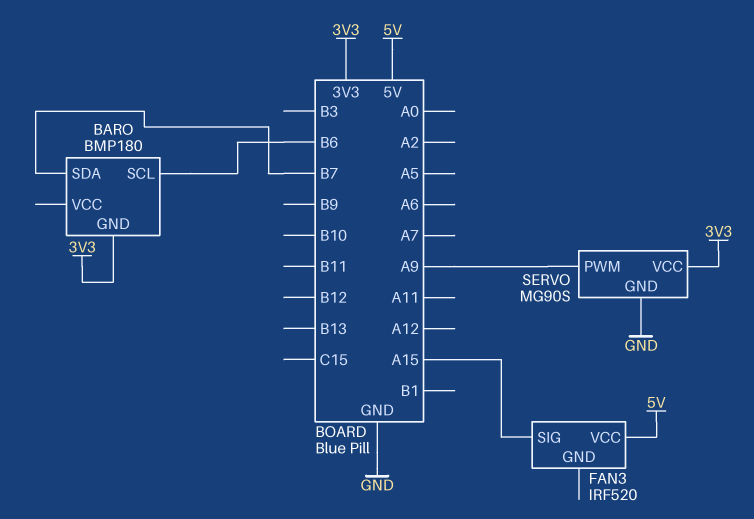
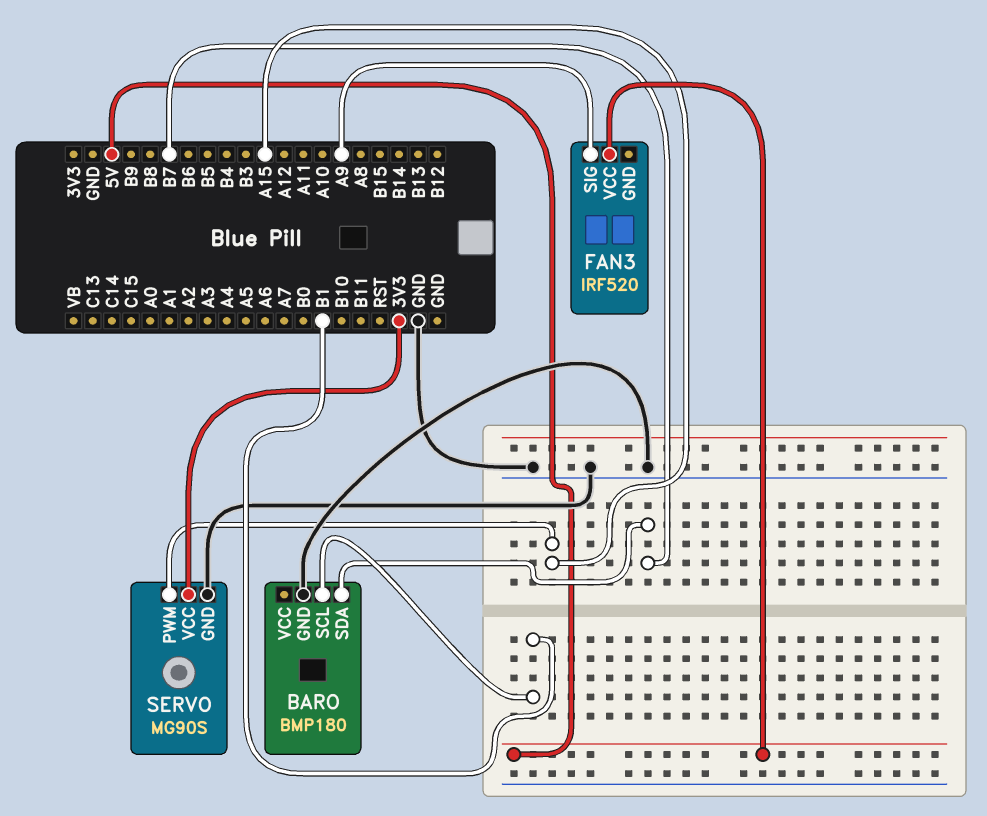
BARO pin GND: 3V3 -> GND
BARO pin SCL: B6 -> B1
FAN3 pin SIG: A15 -> A9
SERVO pin PWM: A9 -> A15

